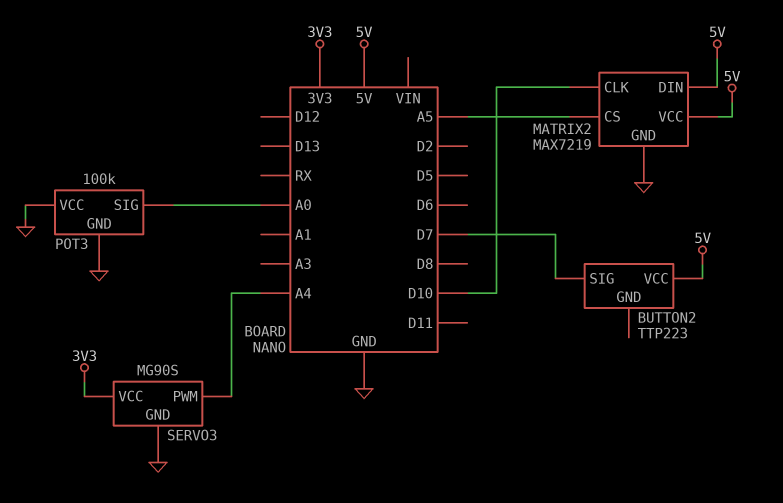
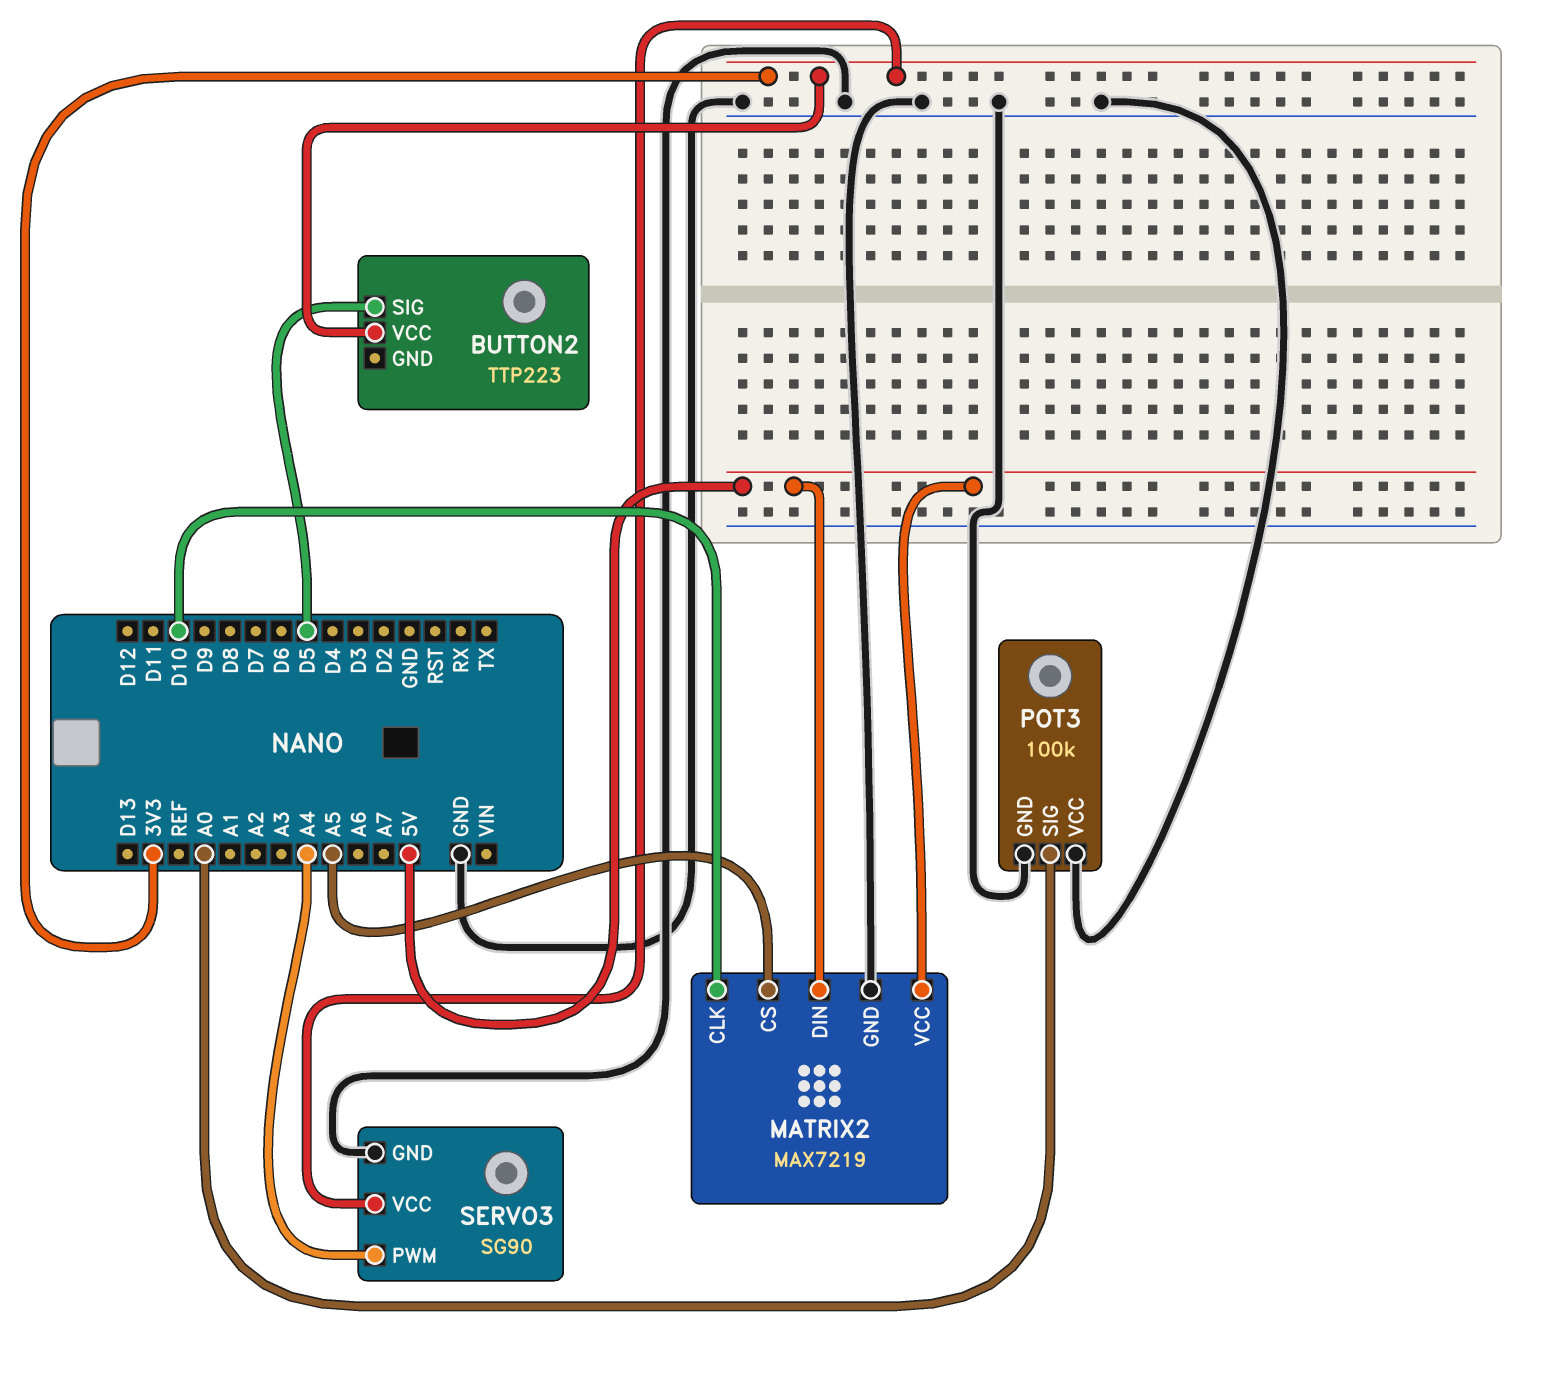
BUTTON2 pin SIG: D7 -> D5
BUTTON2 pin VCC: 5V -> 3V3
SERVO3: MG90S -> SG90

